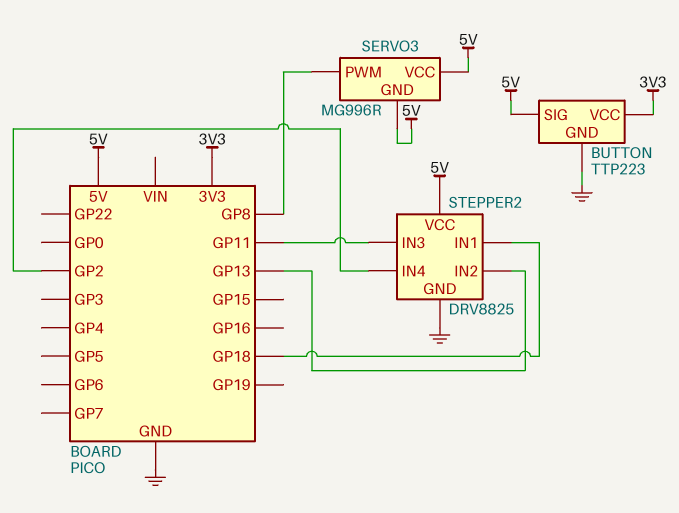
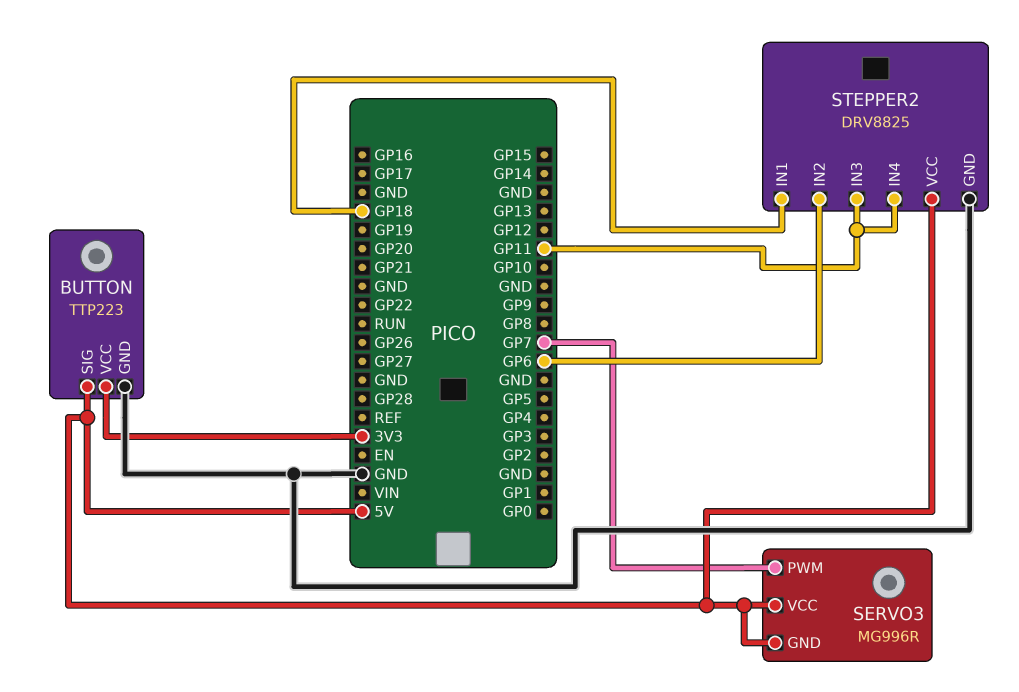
SERVO3 pin PWM: GP8 -> GP7
STEPPER2 pin IN2: GP13 -> GP6
STEPPER2 pin IN4: GP2 -> GP11

